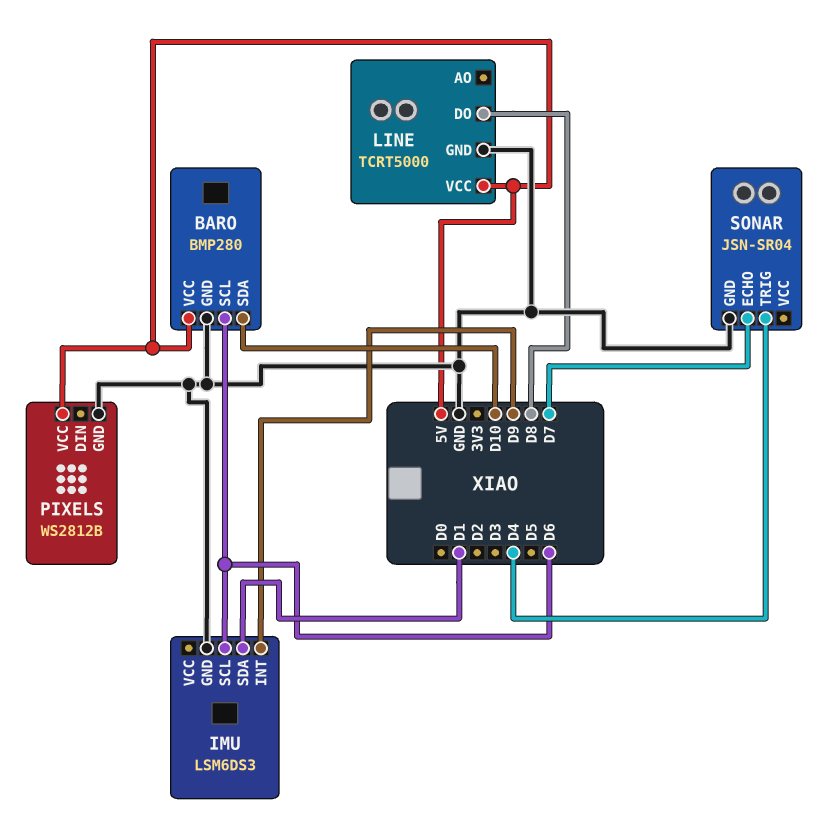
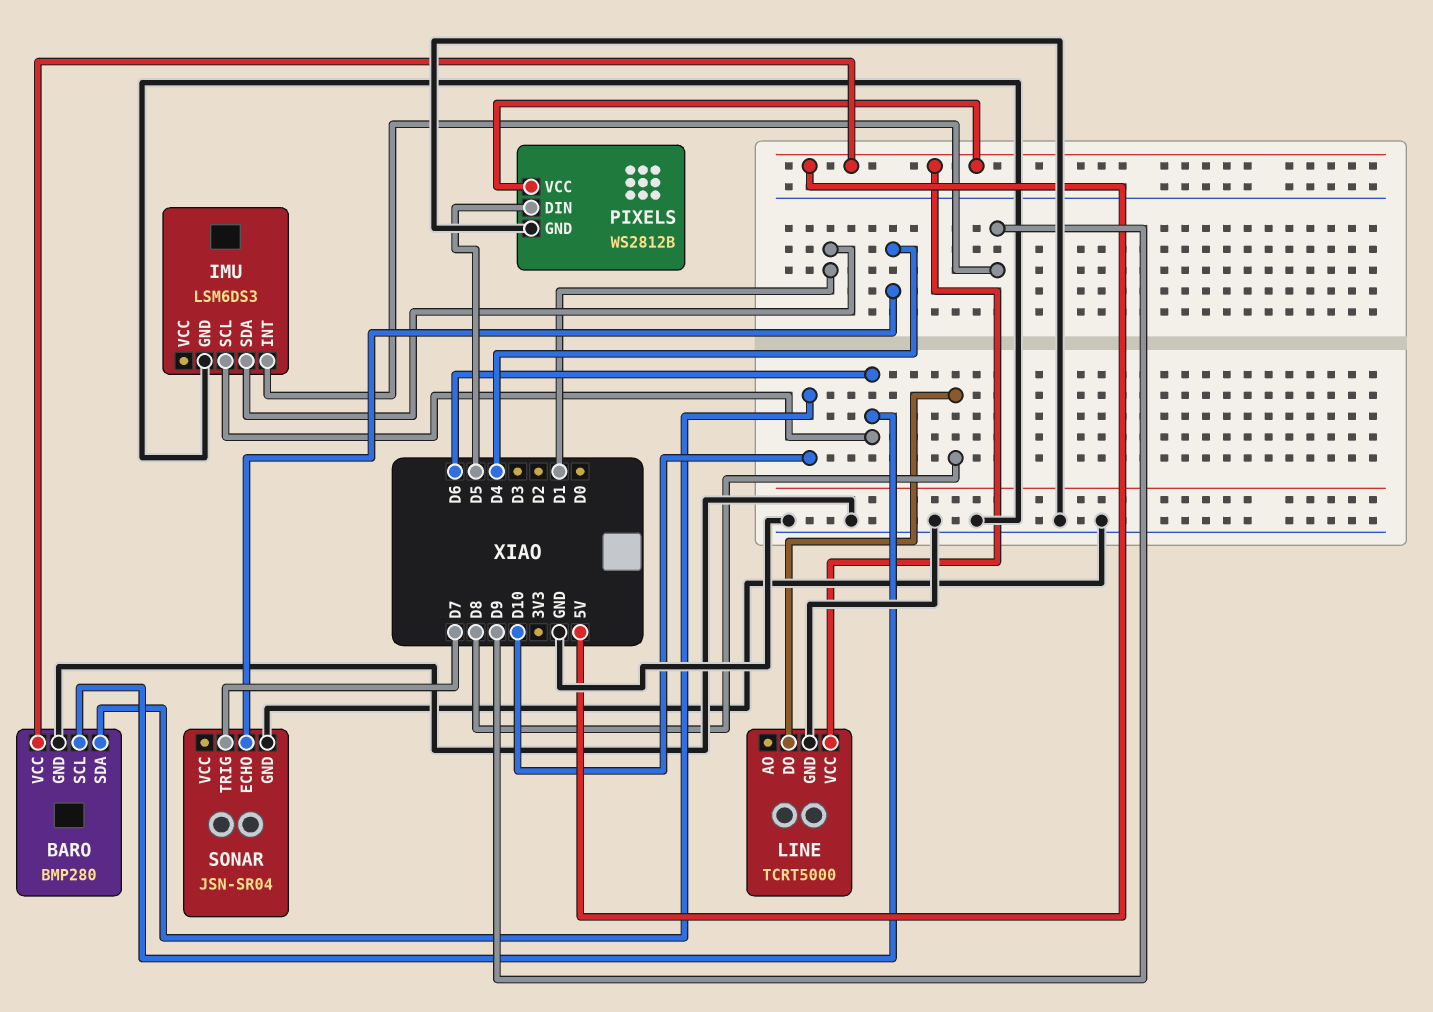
PIXELS pin DIN: none -> D5
SONAR pin ECHO: D7 -> D4
SONAR pin TRIG: D4 -> D7

